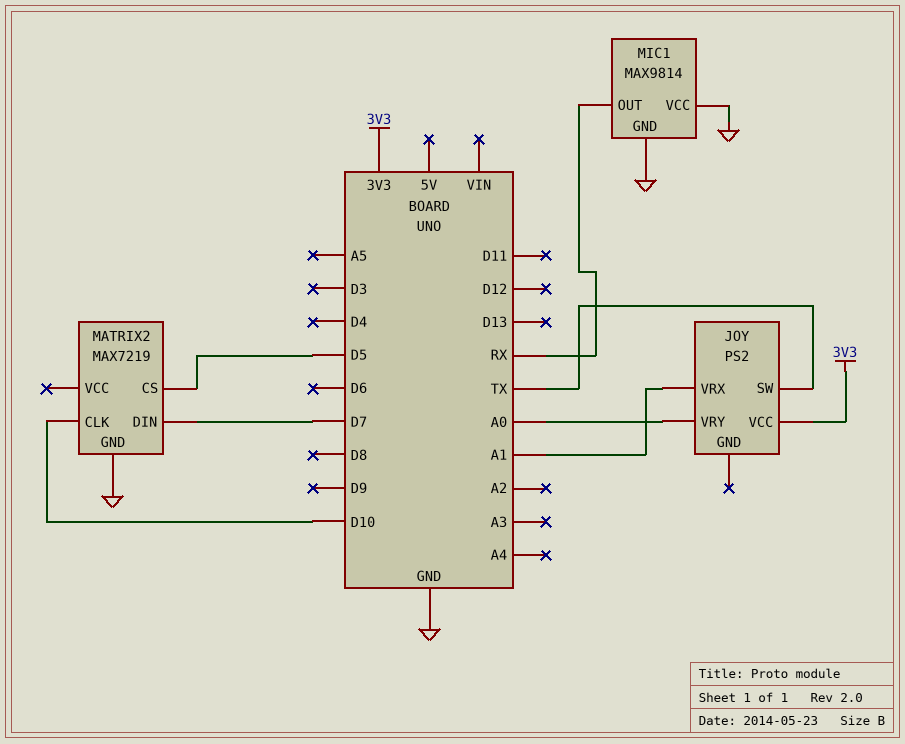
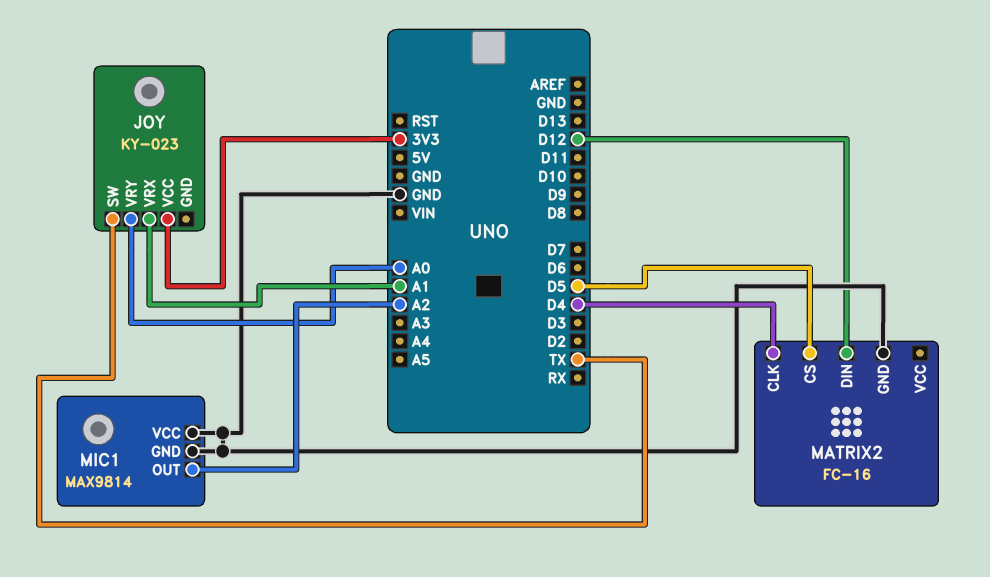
JOY: PS2 -> KY-023
MATRIX2: MAX7219 -> FC-16
MATRIX2 pin CLK: D10 -> D4
MATRIX2 pin DIN: D7 -> D12
MIC1 pin OUT: RX -> A2

